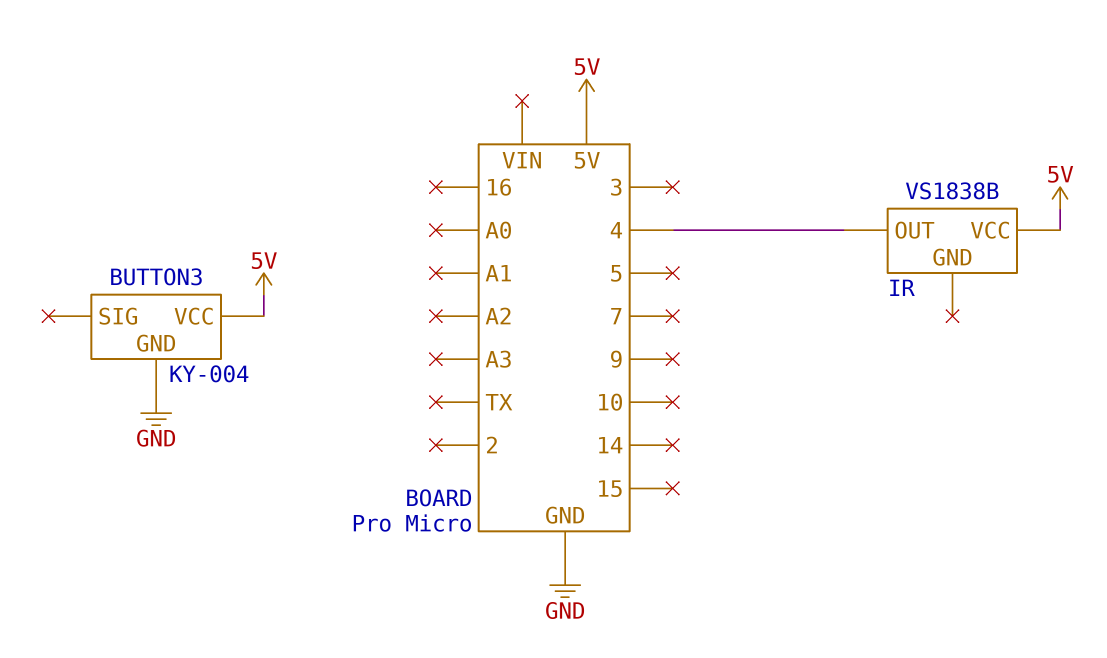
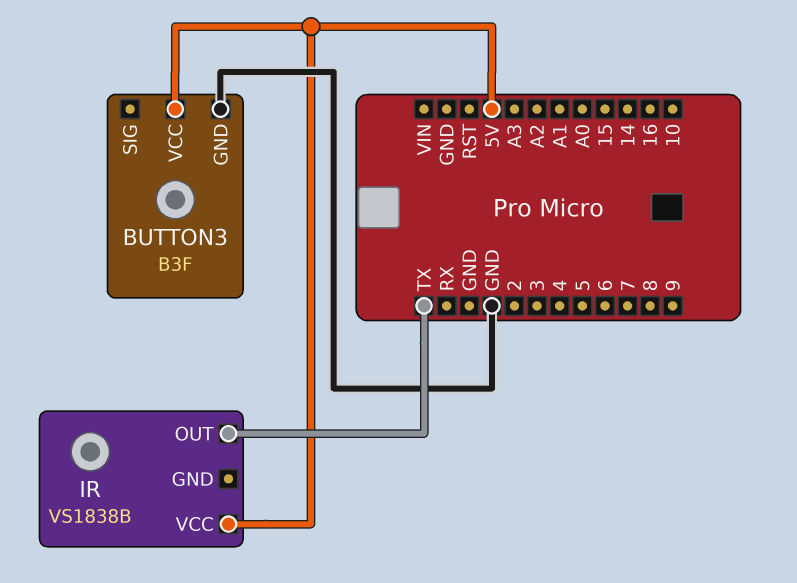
BUTTON3: KY-004 -> B3F
IR pin OUT: 4 -> TX

